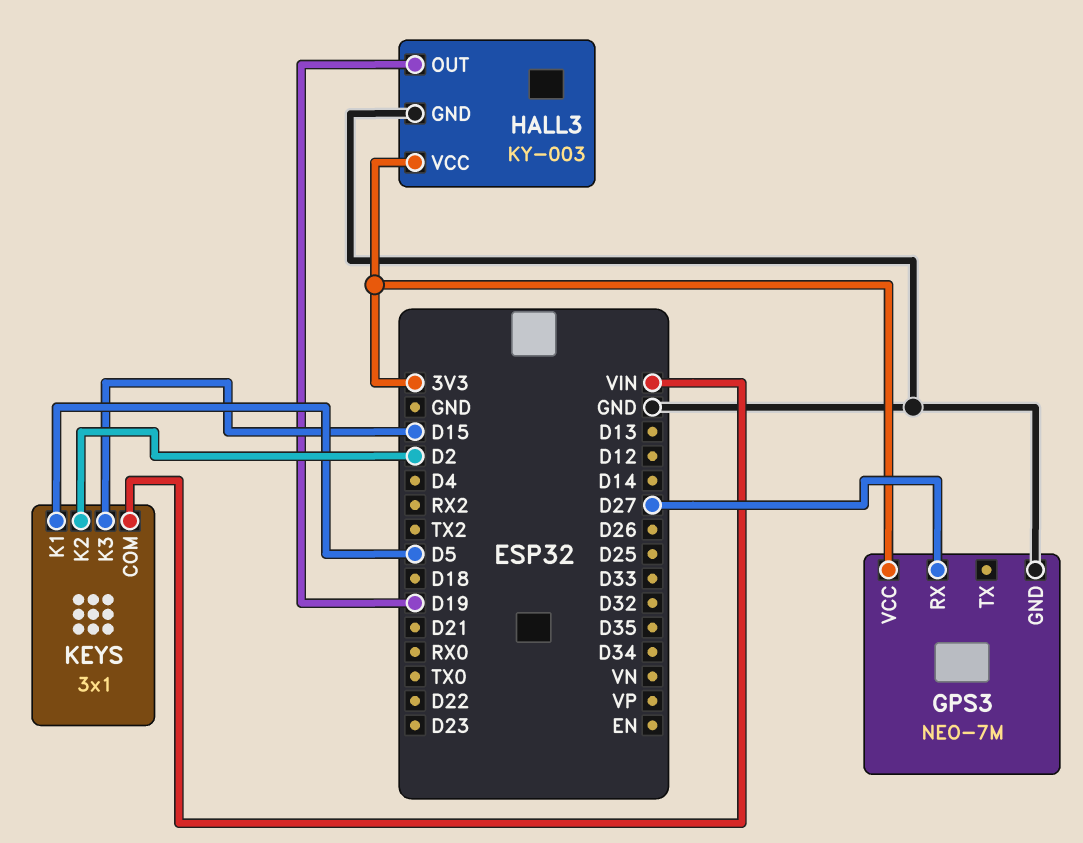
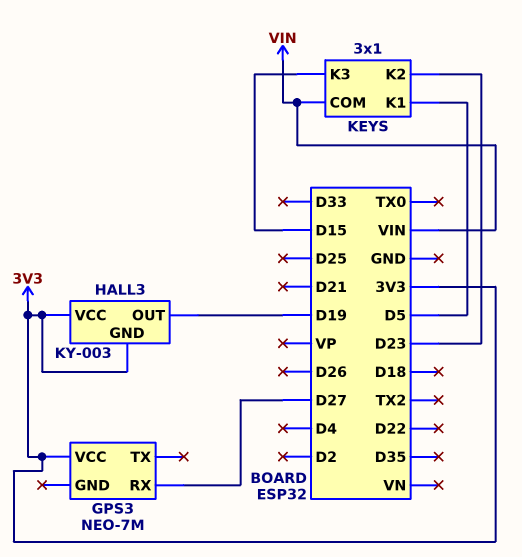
GPS3 pin GND: GND -> none
HALL3 pin GND: GND -> 3V3
KEYS pin K2: D2 -> D23

